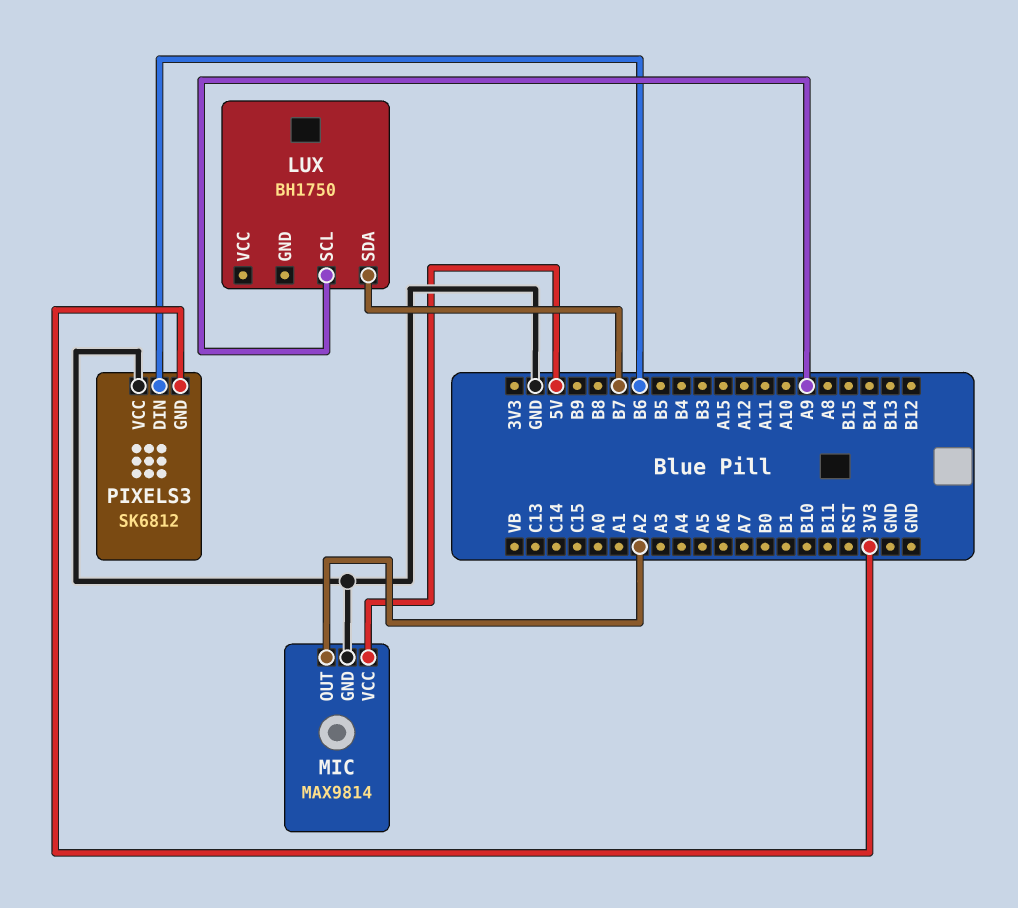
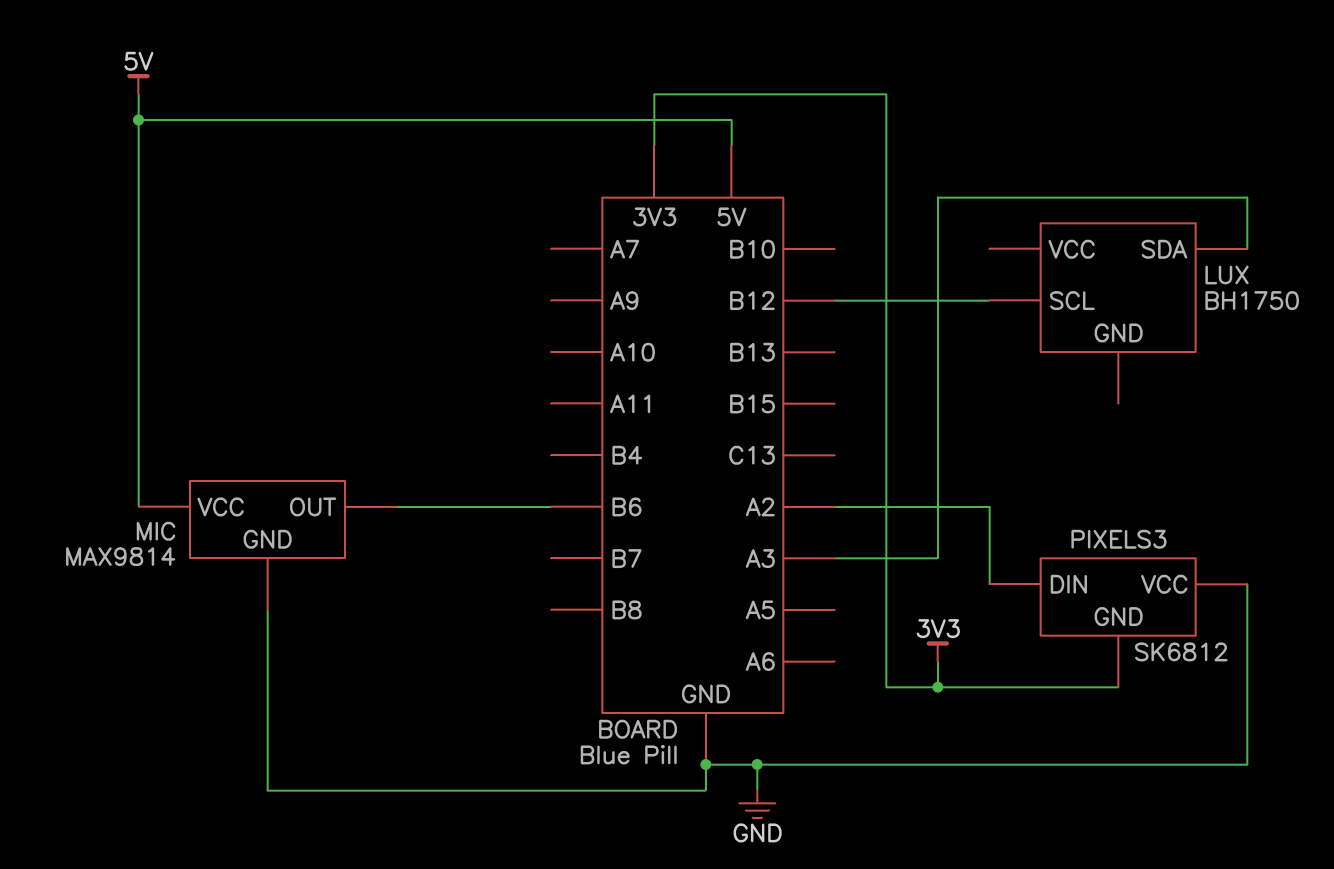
LUX pin SCL: A9 -> B12
LUX pin SDA: B7 -> A3
MIC pin OUT: A2 -> B6
PIXELS3 pin DIN: B6 -> A2

